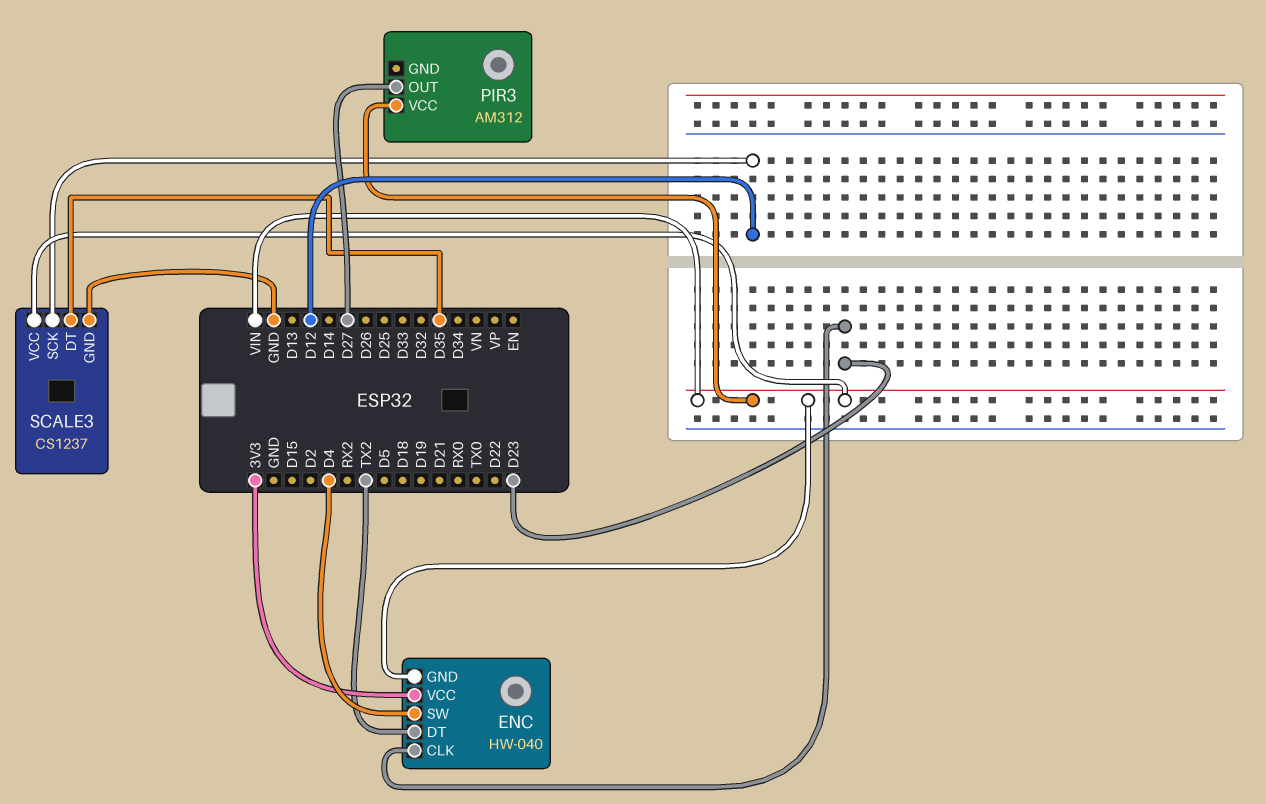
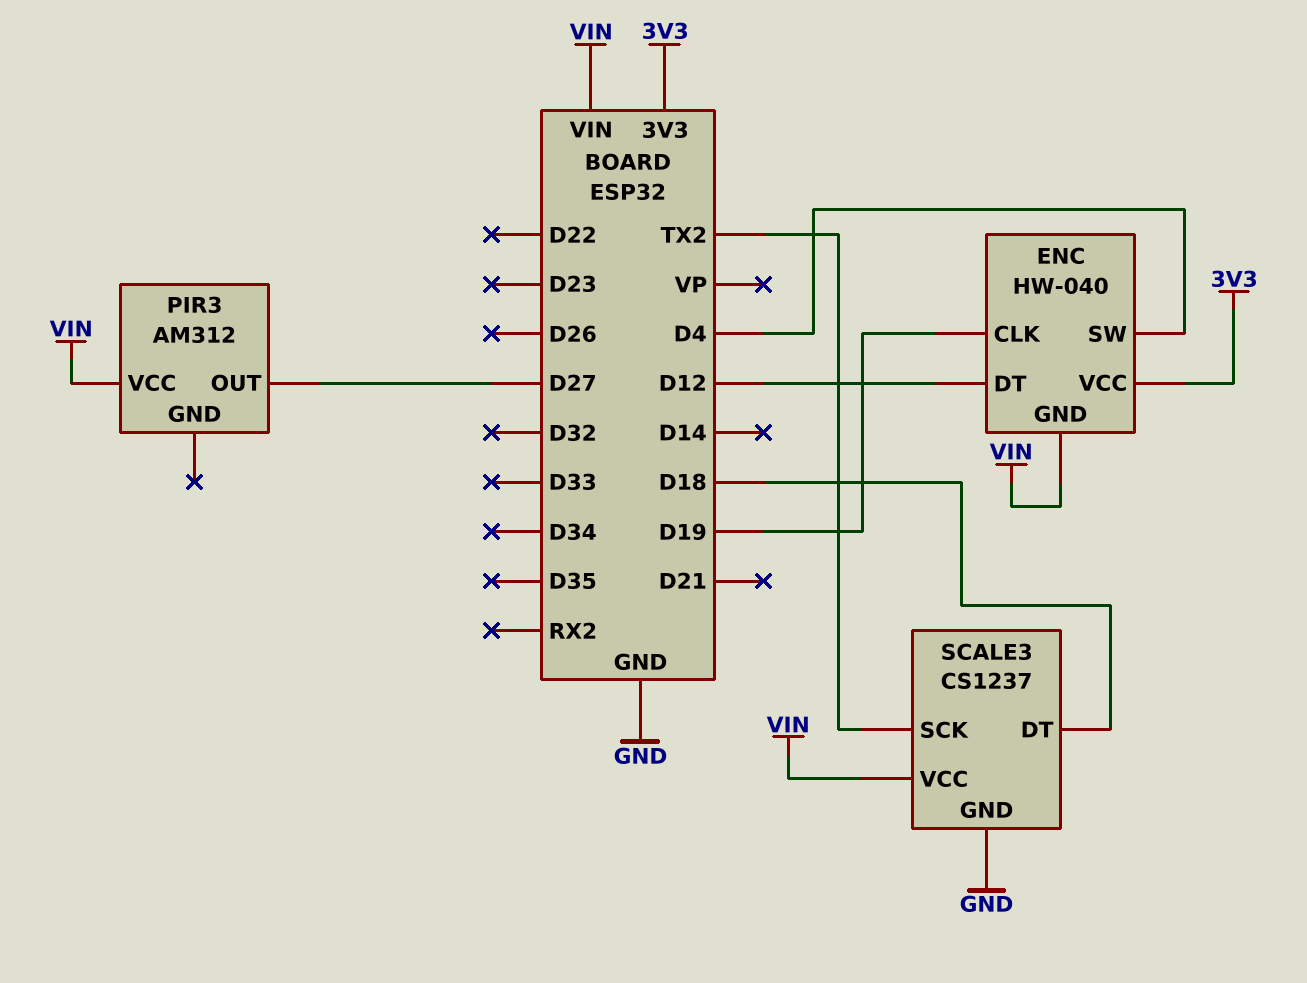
ENC pin CLK: D23 -> D19
ENC pin DT: TX2 -> D12
SCALE3 pin DT: D35 -> D18
SCALE3 pin SCK: D12 -> TX2

